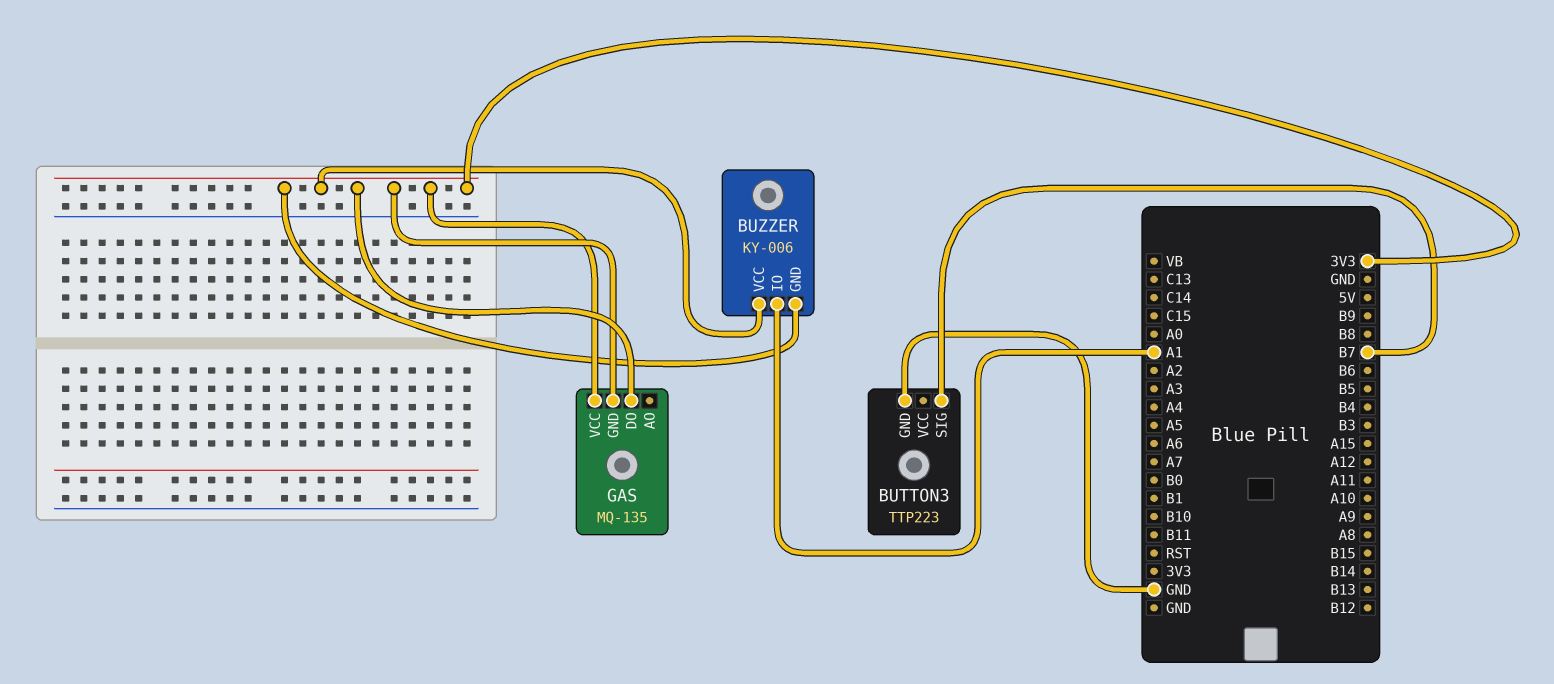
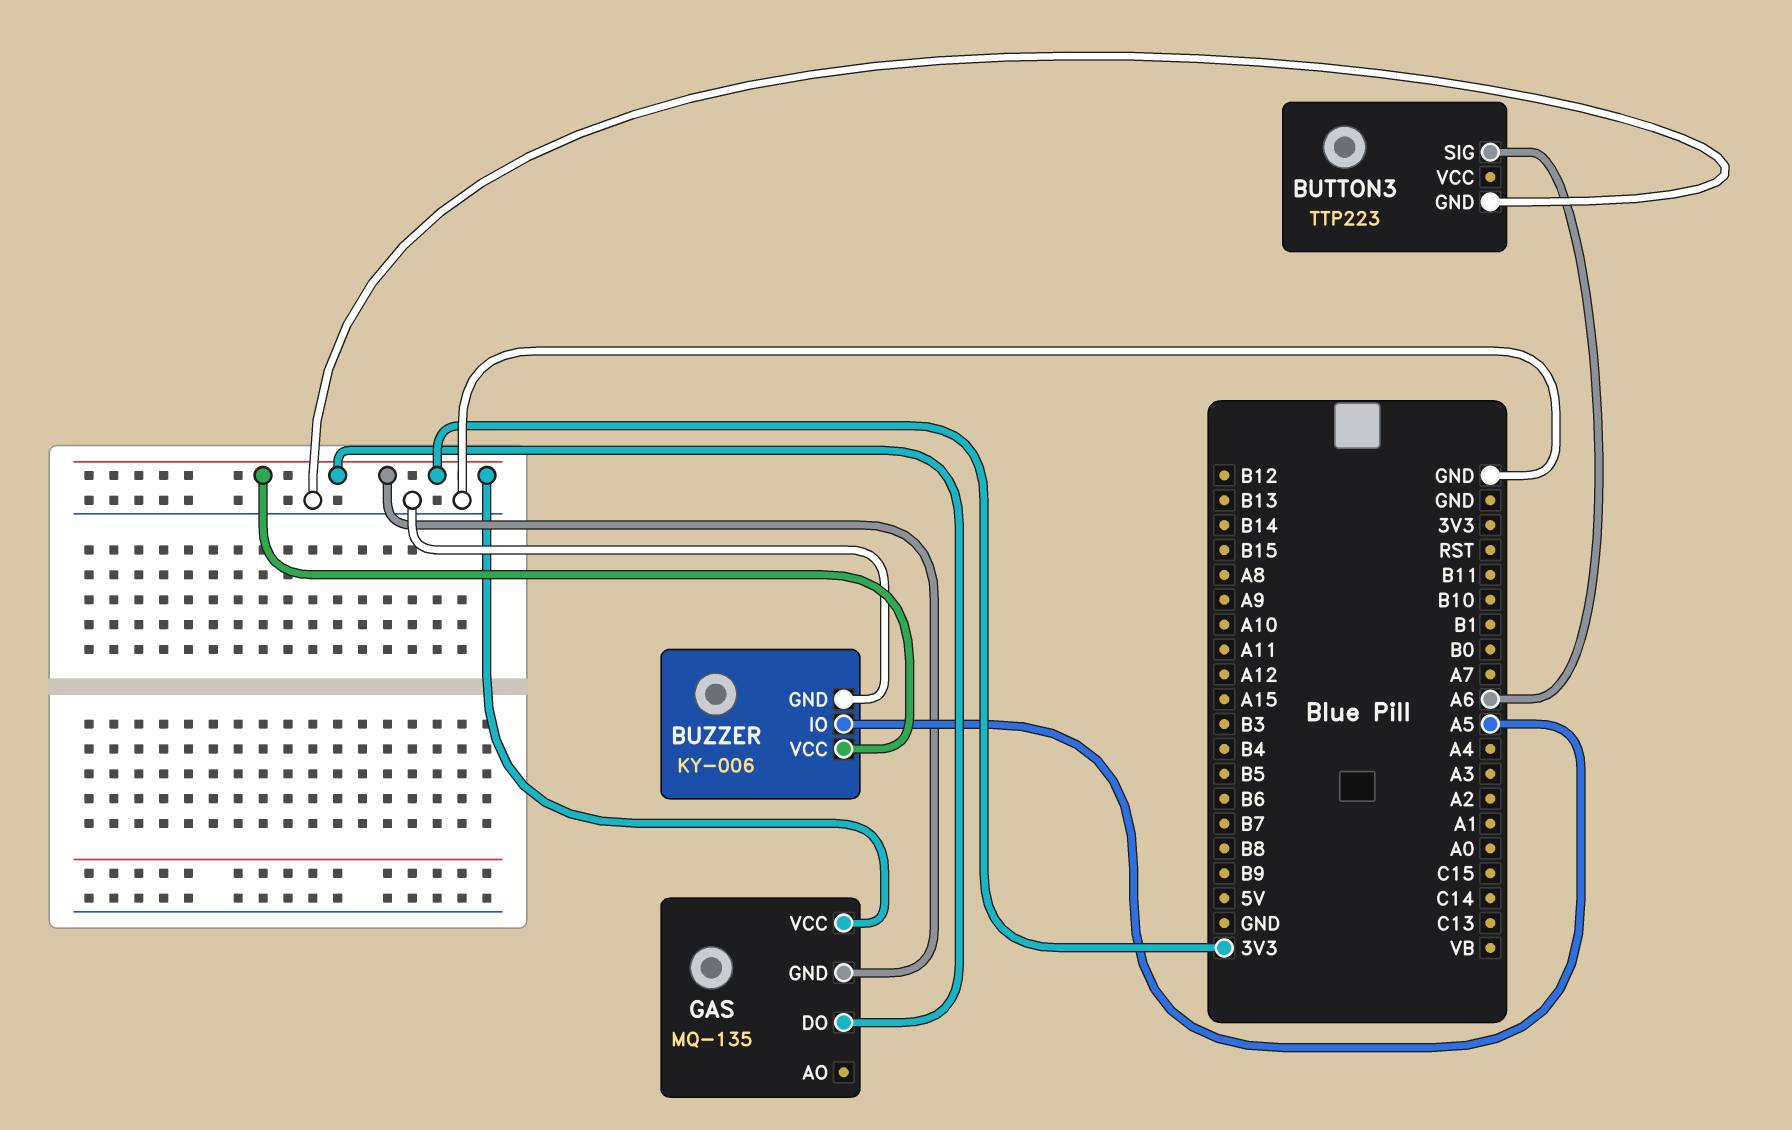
BUTTON3 pin SIG: B7 -> A6
BUZZER pin GND: 3V3 -> GND
BUZZER pin IO: A1 -> A5

